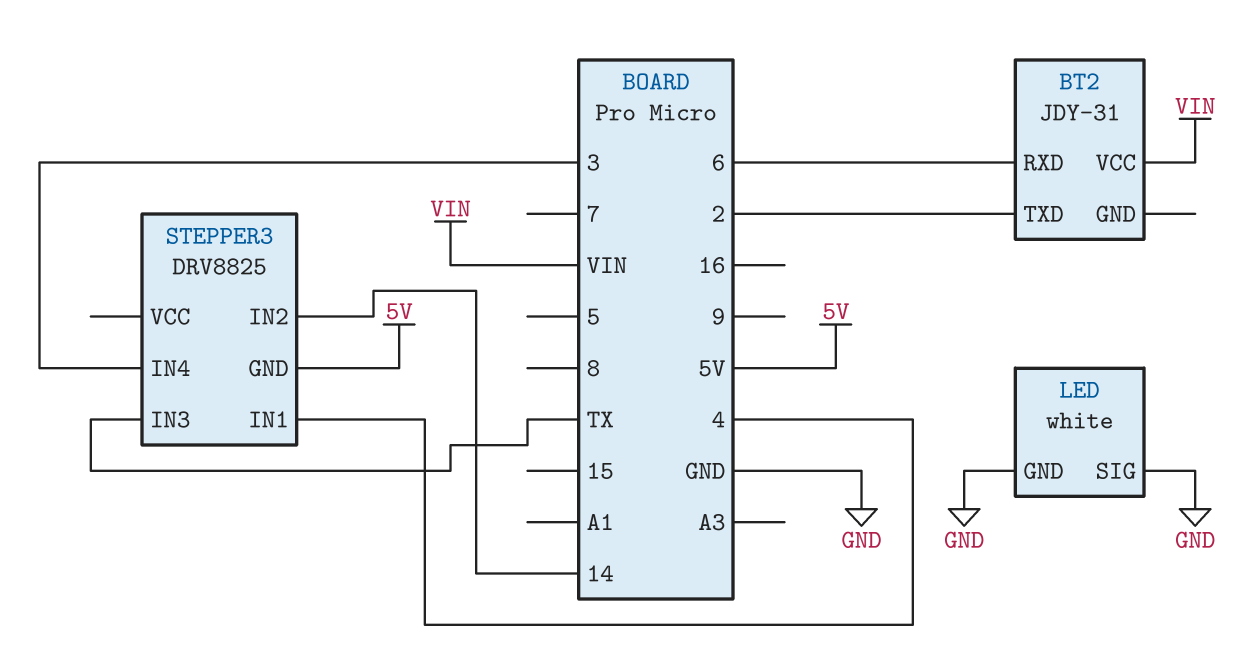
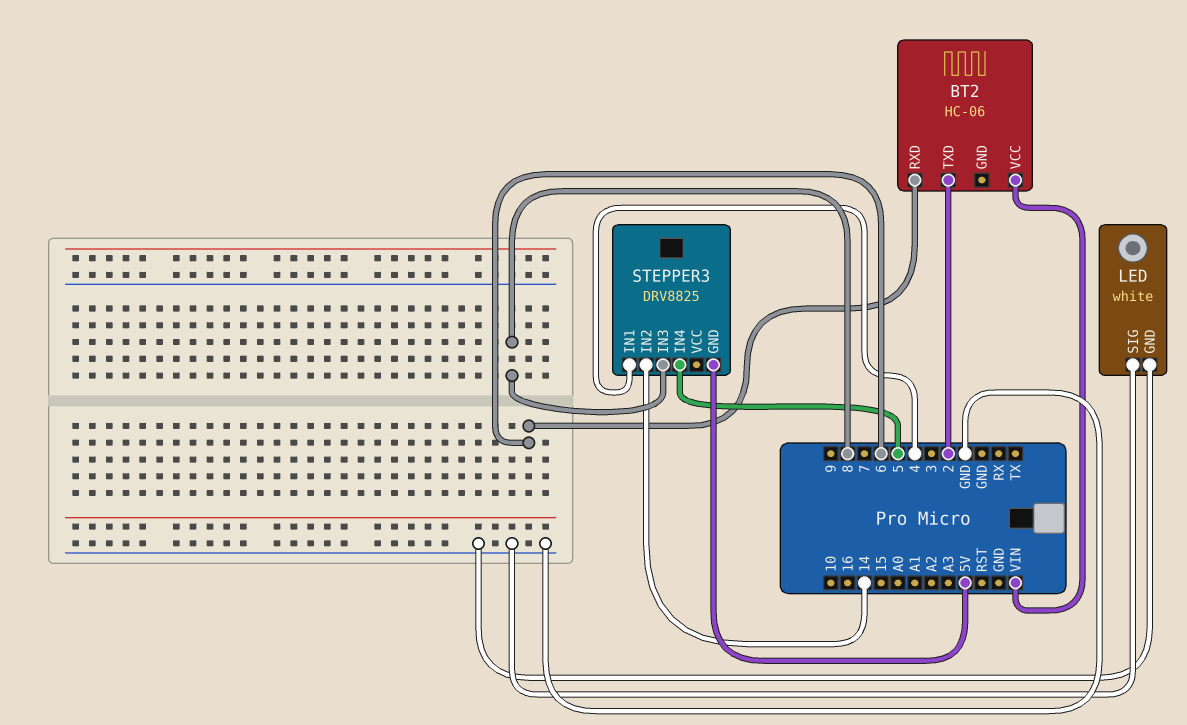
BT2: JDY-31 -> HC-06
STEPPER3 pin IN3: TX -> 8
STEPPER3 pin IN4: 3 -> 5

